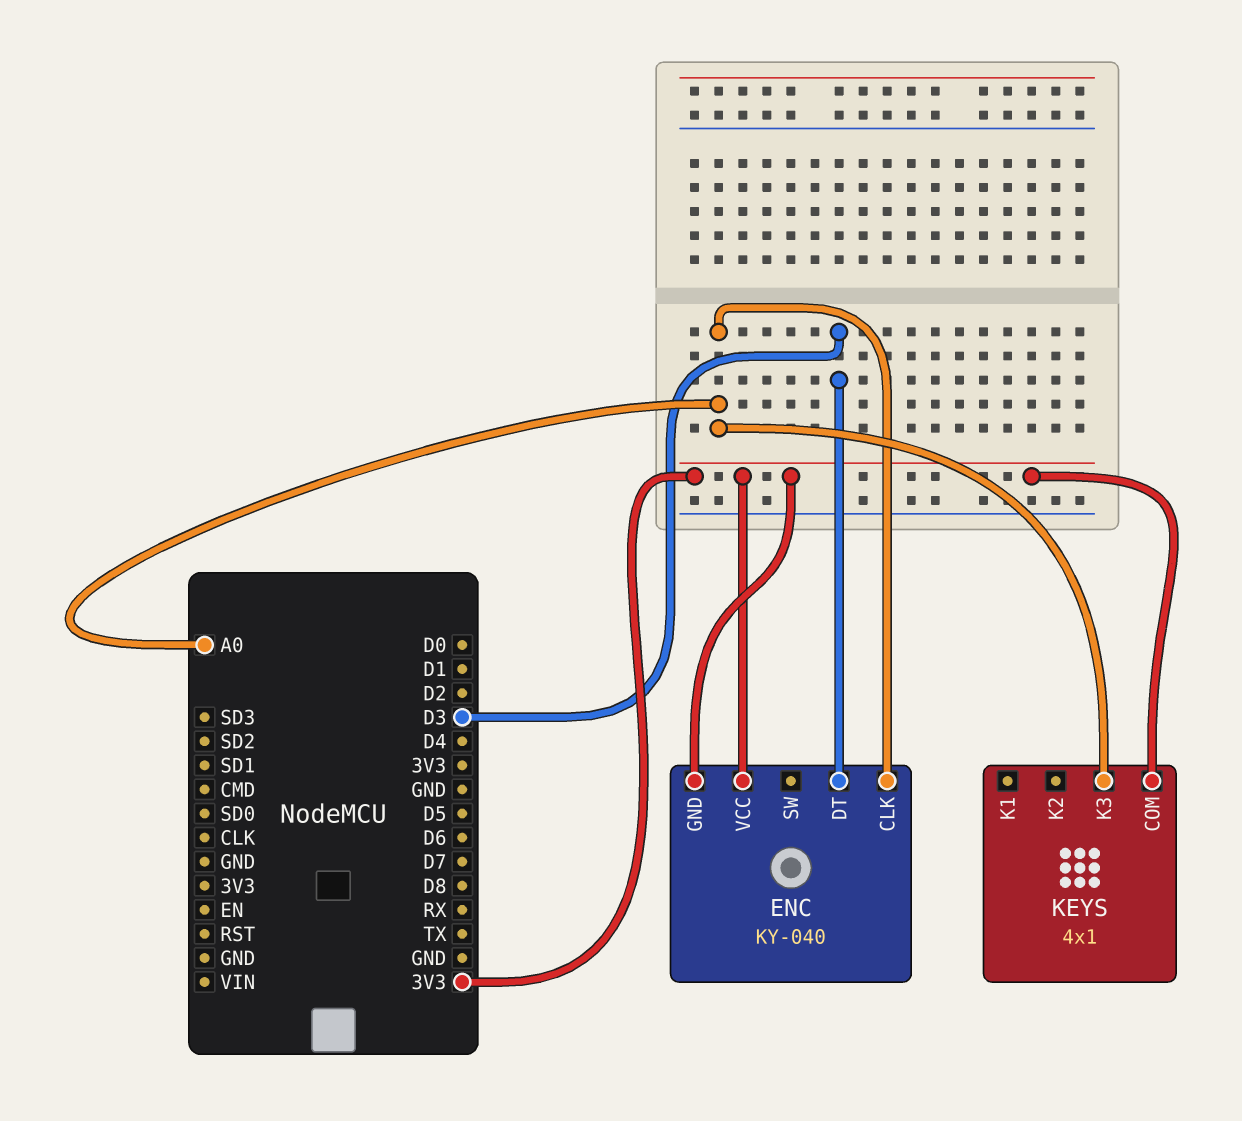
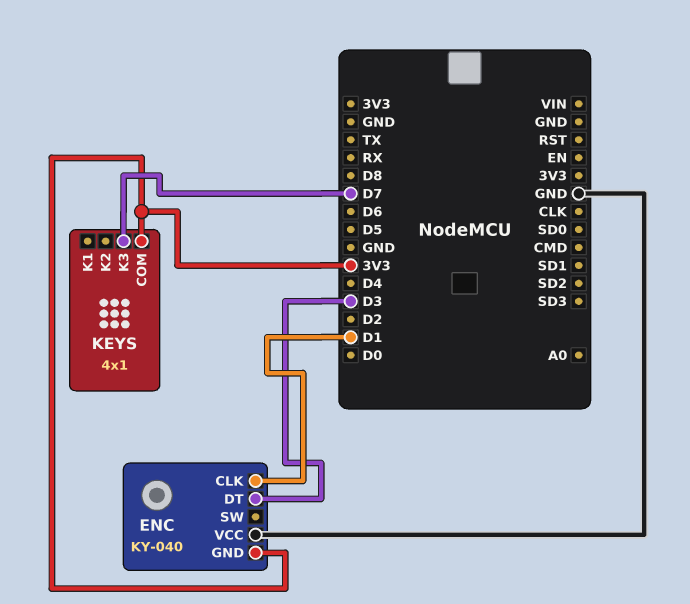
ENC pin CLK: A0 -> D1
ENC pin VCC: 3V3 -> GND
KEYS pin K3: A0 -> D7

